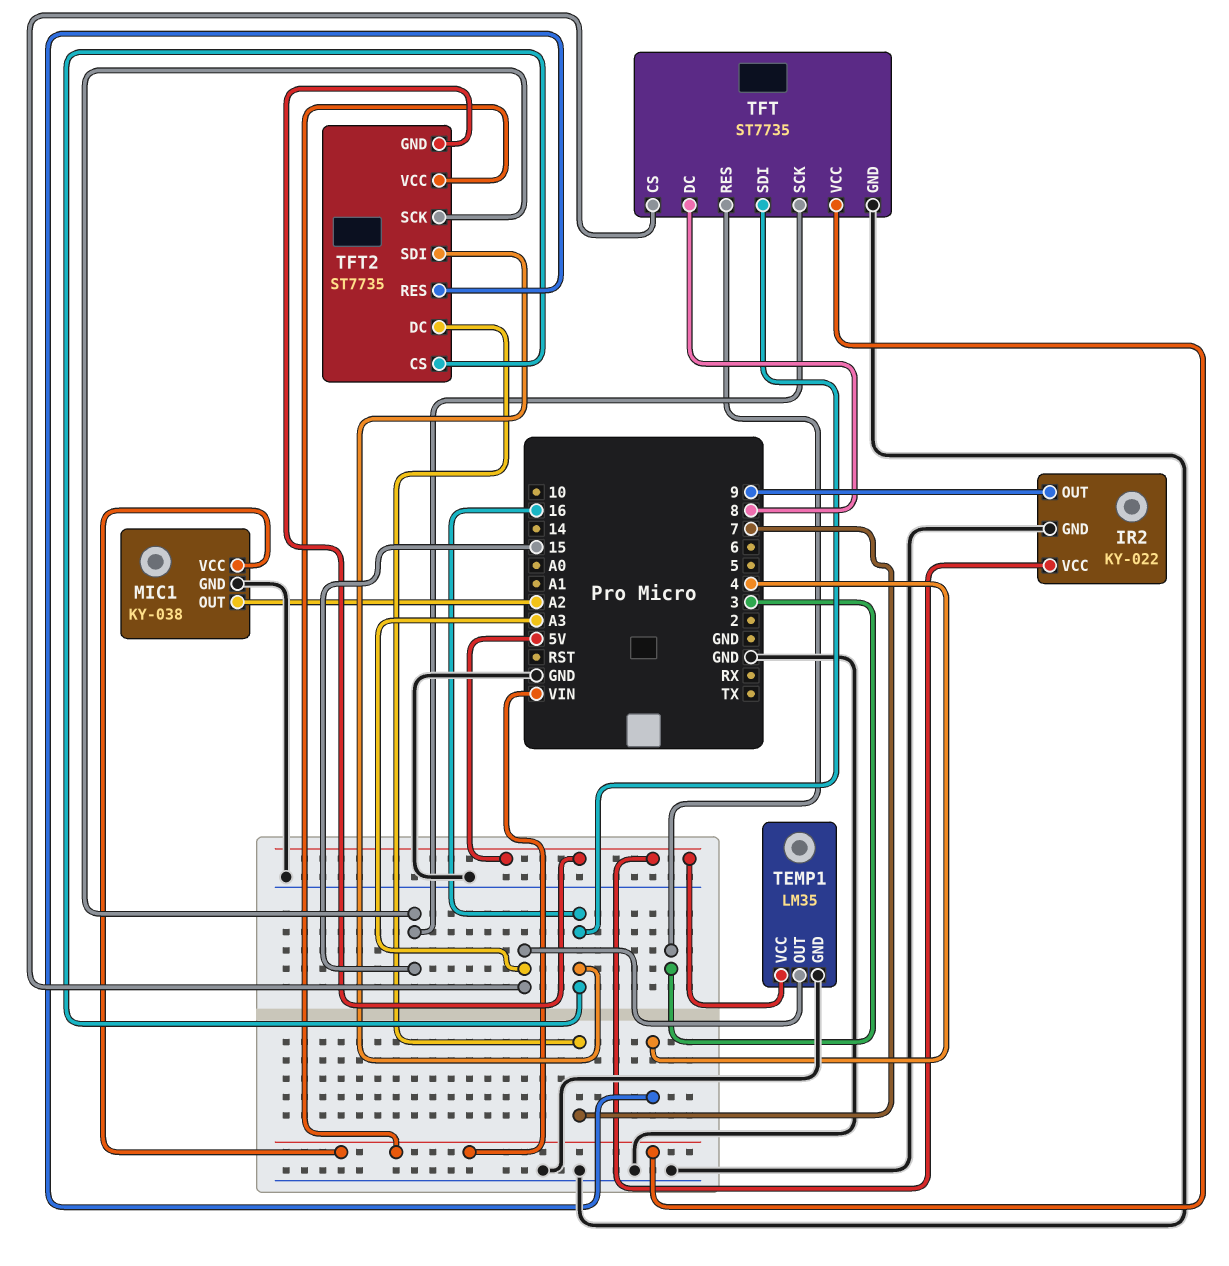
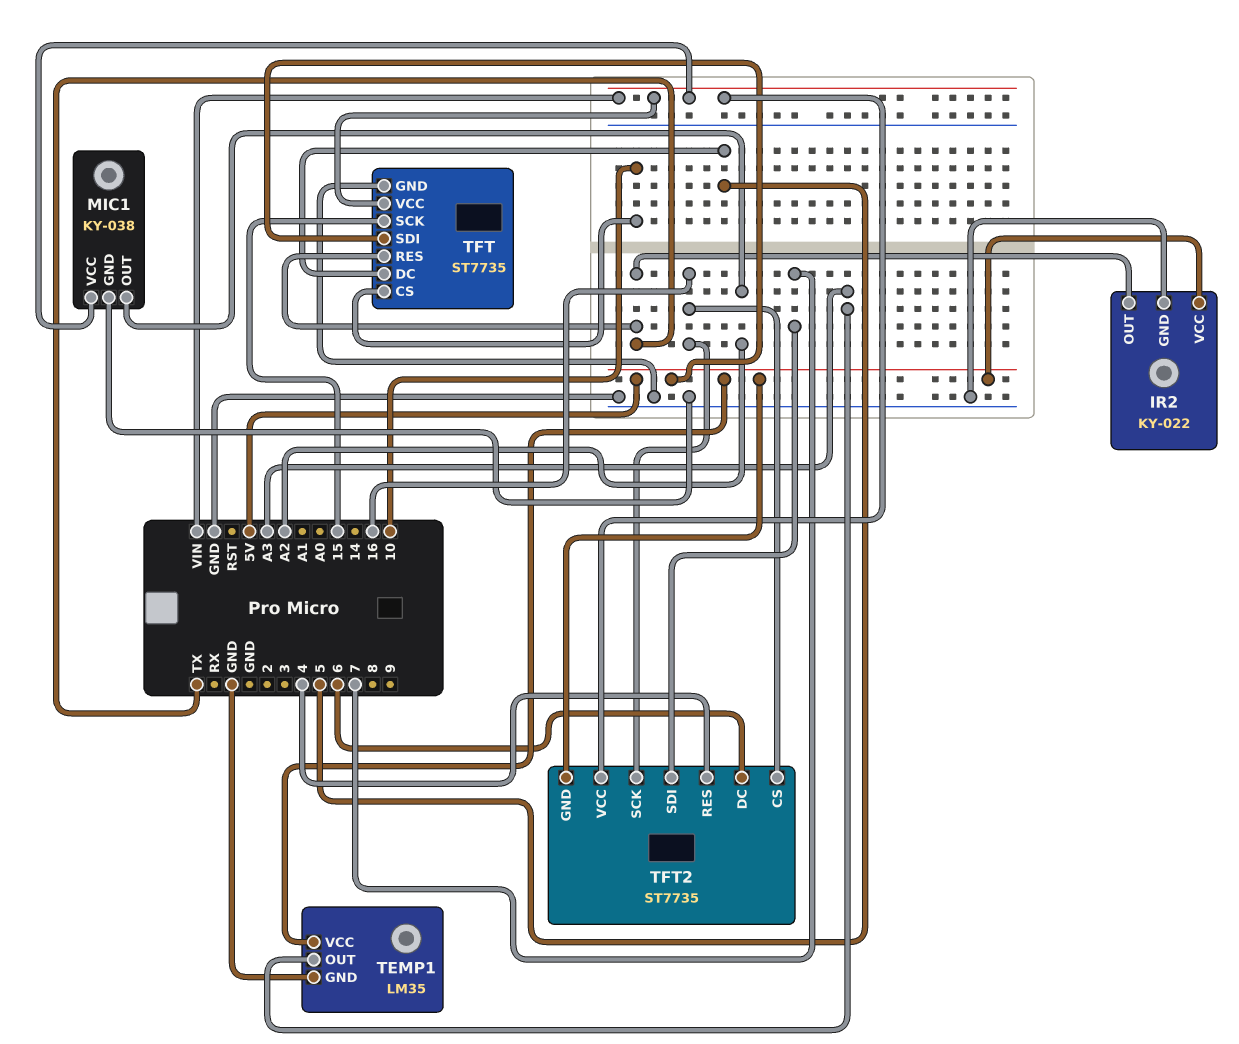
IR2 pin OUT: 9 -> TX
TFT pin CS: A3 -> 10
TFT pin DC: 8 -> 5
TFT pin RES: 3 -> TX
TFT pin SDI: 16 -> 5V
TFT2 pin DC: 7 -> 6
TFT2 pin SCK: 15 -> 16
TFT2 pin SDI: 16 -> 7

